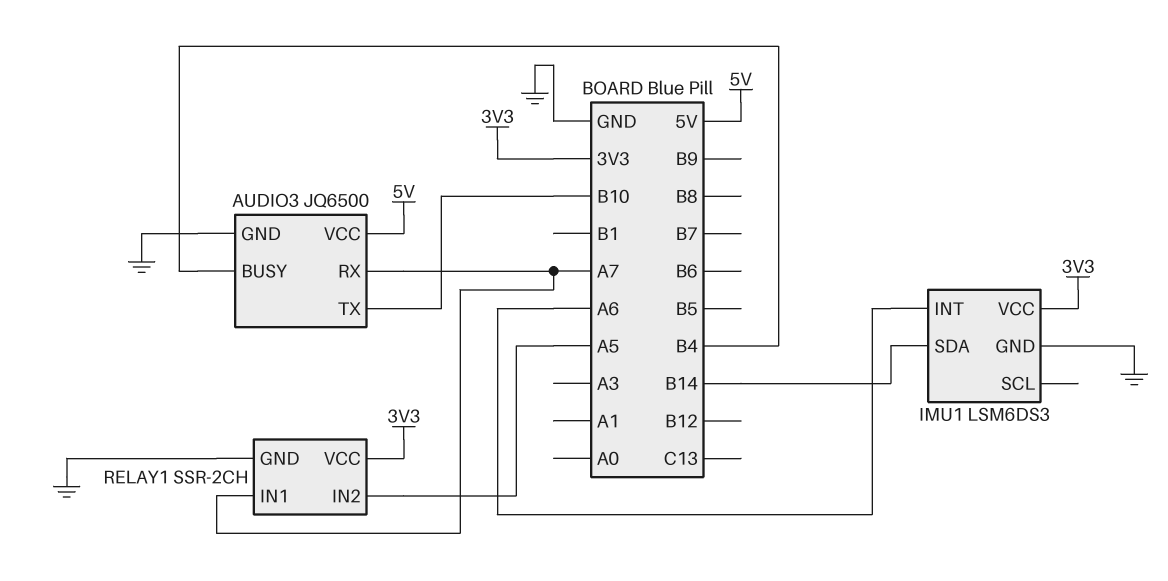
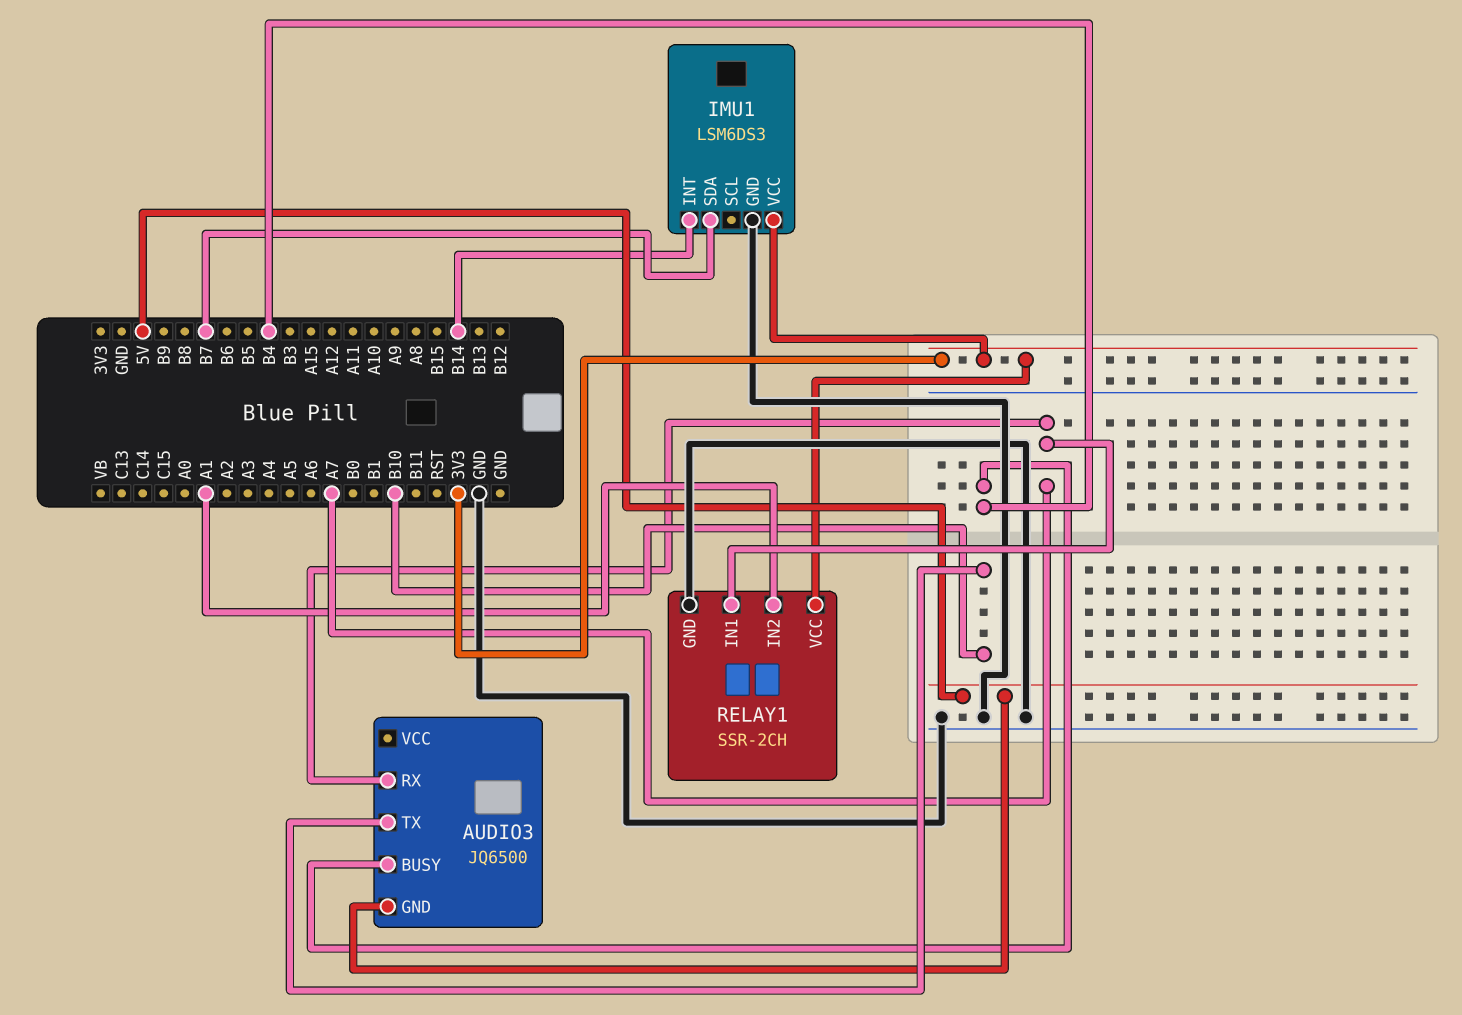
AUDIO3 pin GND: GND -> 5V
AUDIO3 pin VCC: 5V -> none
IMU1 pin INT: A6 -> B14
IMU1 pin SDA: B14 -> B7
RELAY1 pin IN2: A5 -> A1

